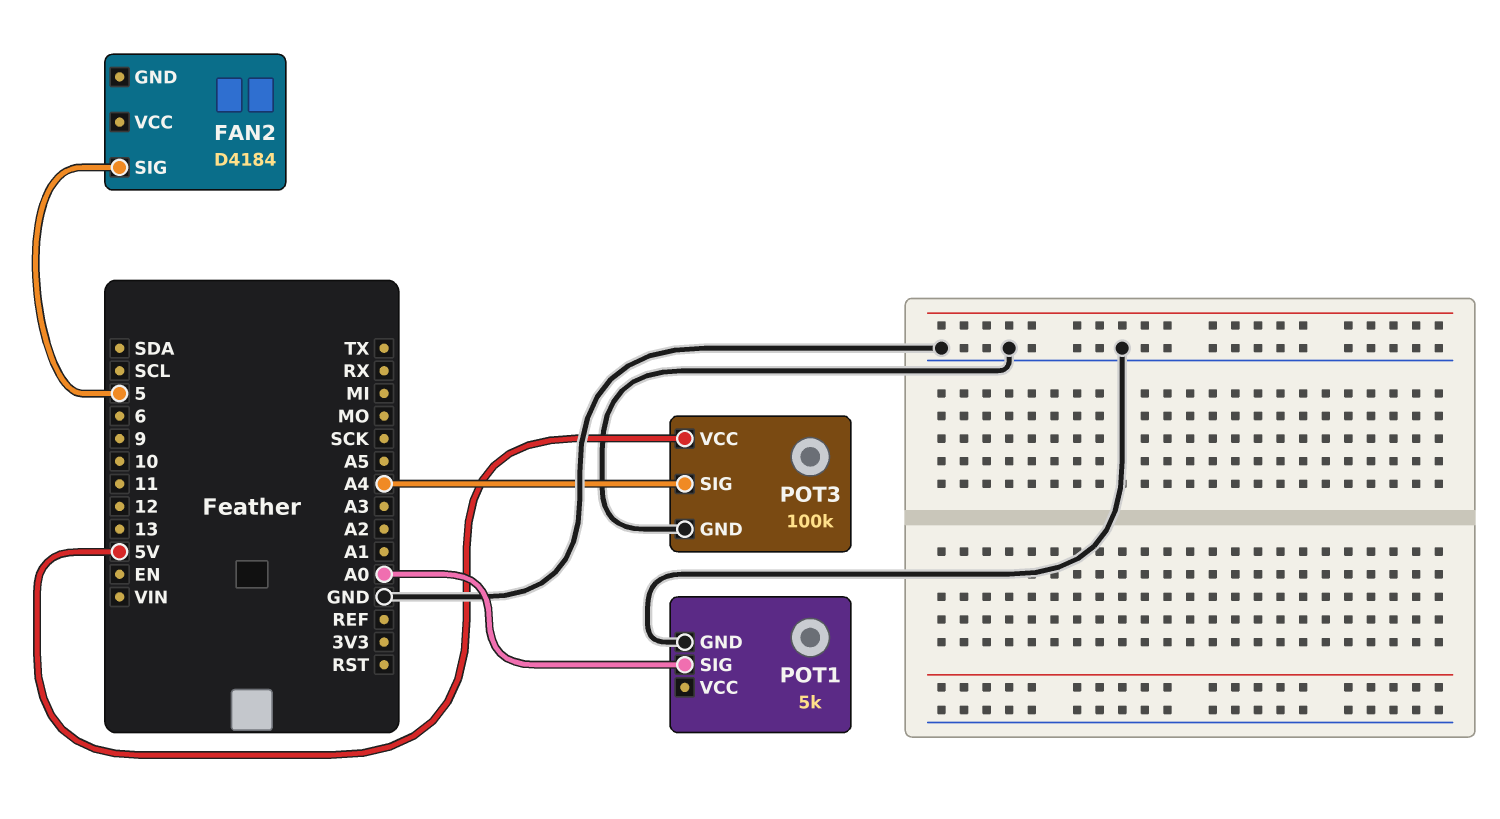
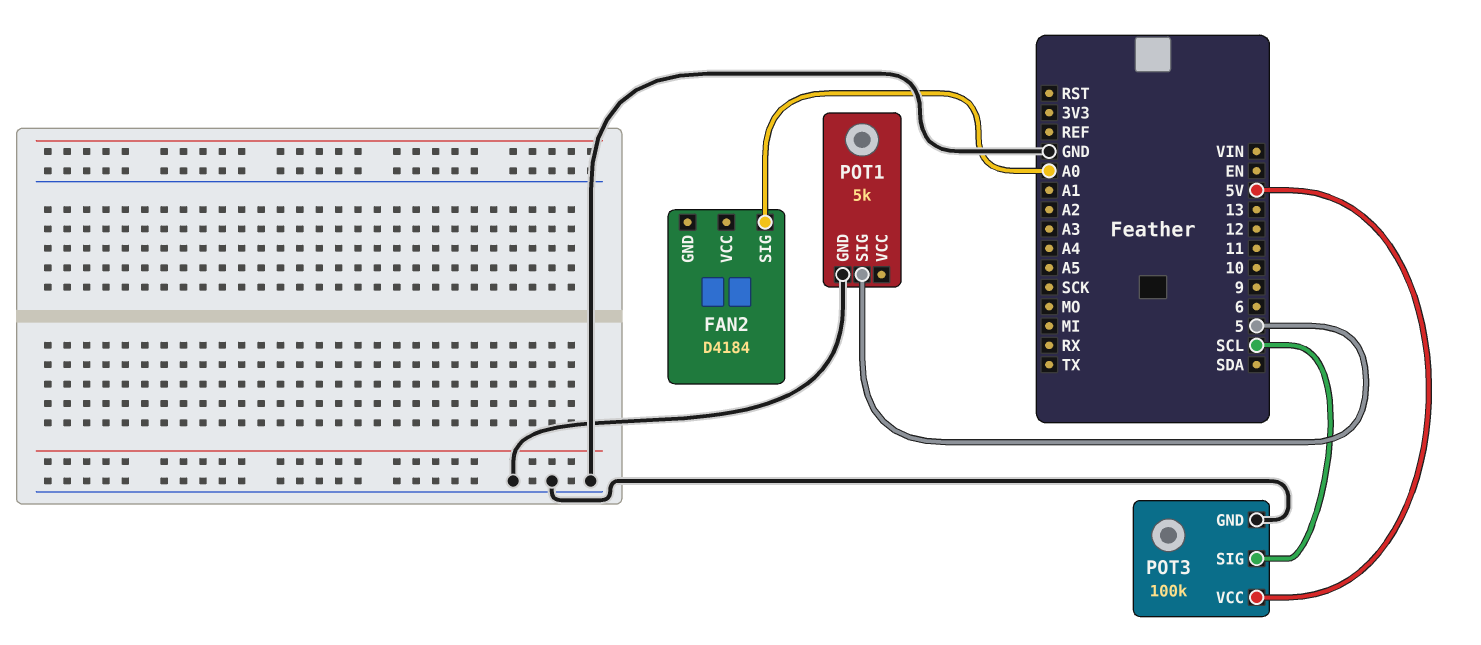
FAN2 pin SIG: 5 -> A0
POT1 pin SIG: A0 -> 5
POT3 pin SIG: A4 -> SCL

